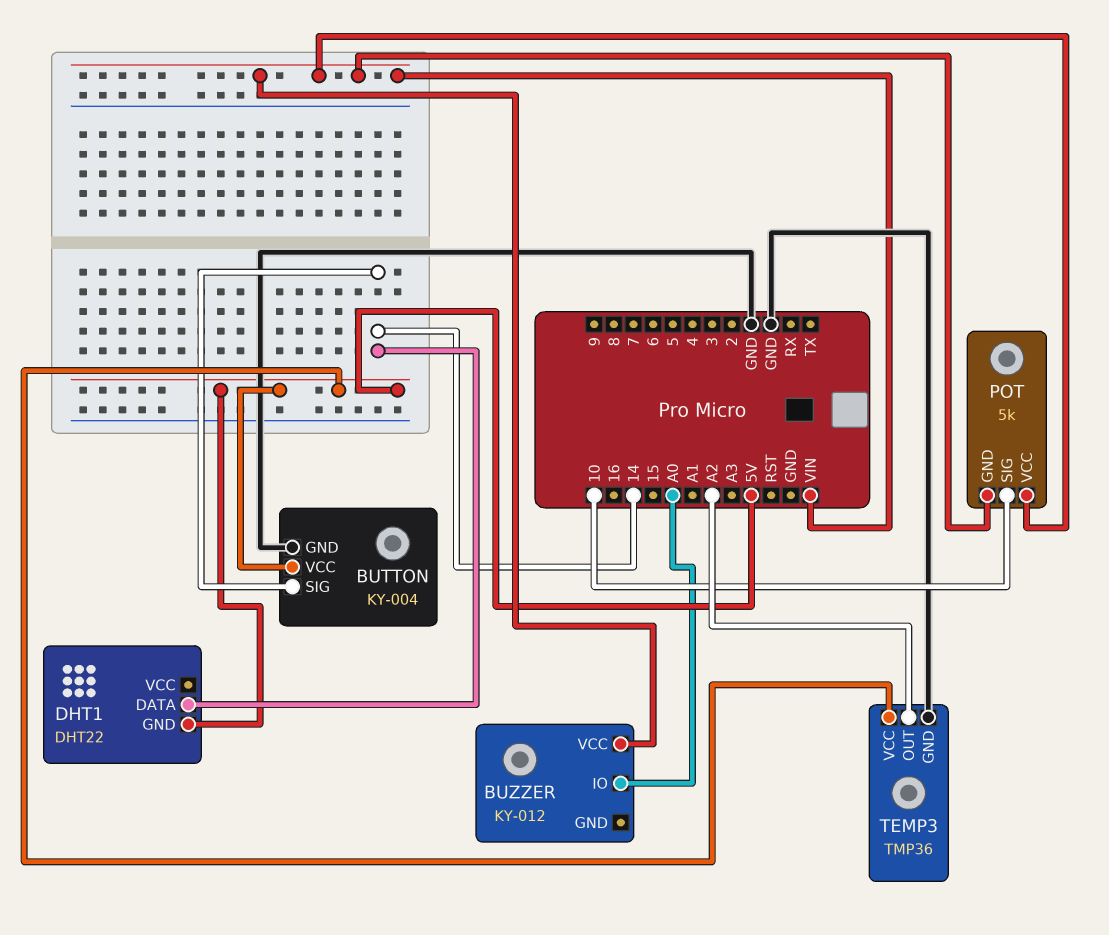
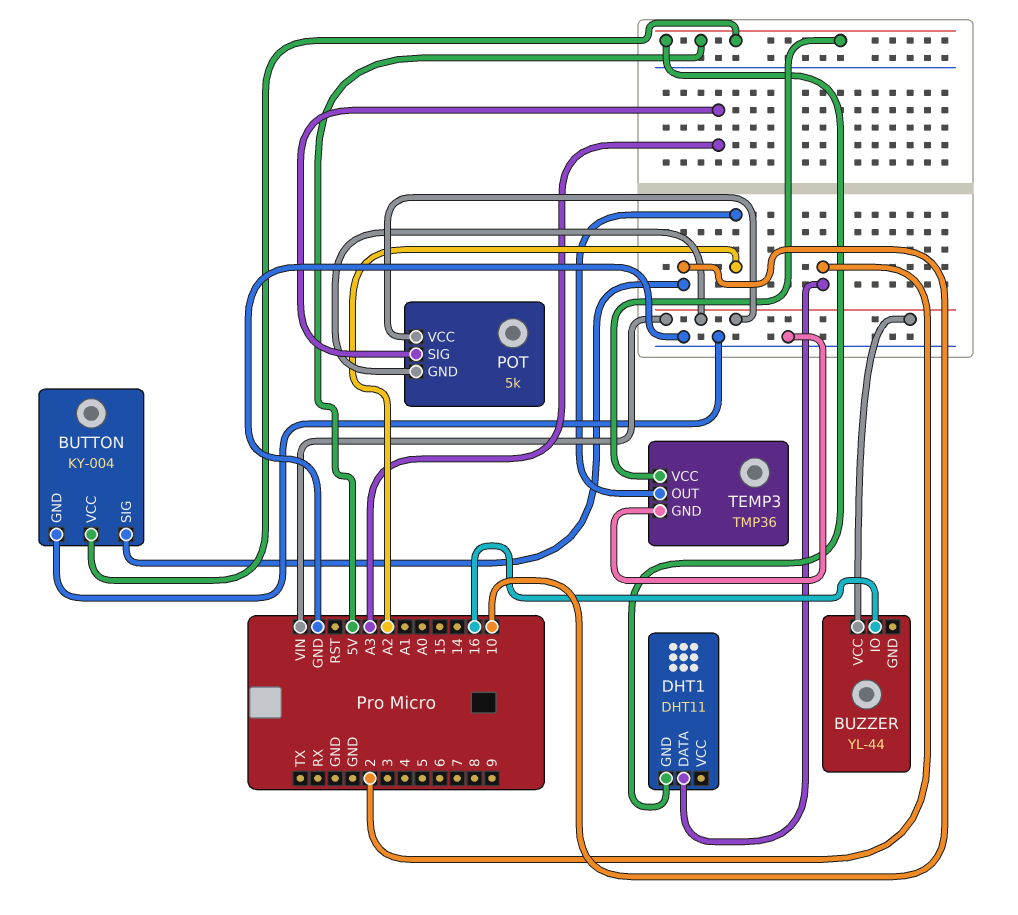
BUTTON pin SIG: 14 -> 10
BUZZER: KY-012 -> YL-44
BUZZER pin IO: A0 -> 16
DHT1: DHT22 -> DHT11
DHT1 pin DATA: 14 -> 2
POT pin SIG: 10 -> A3

